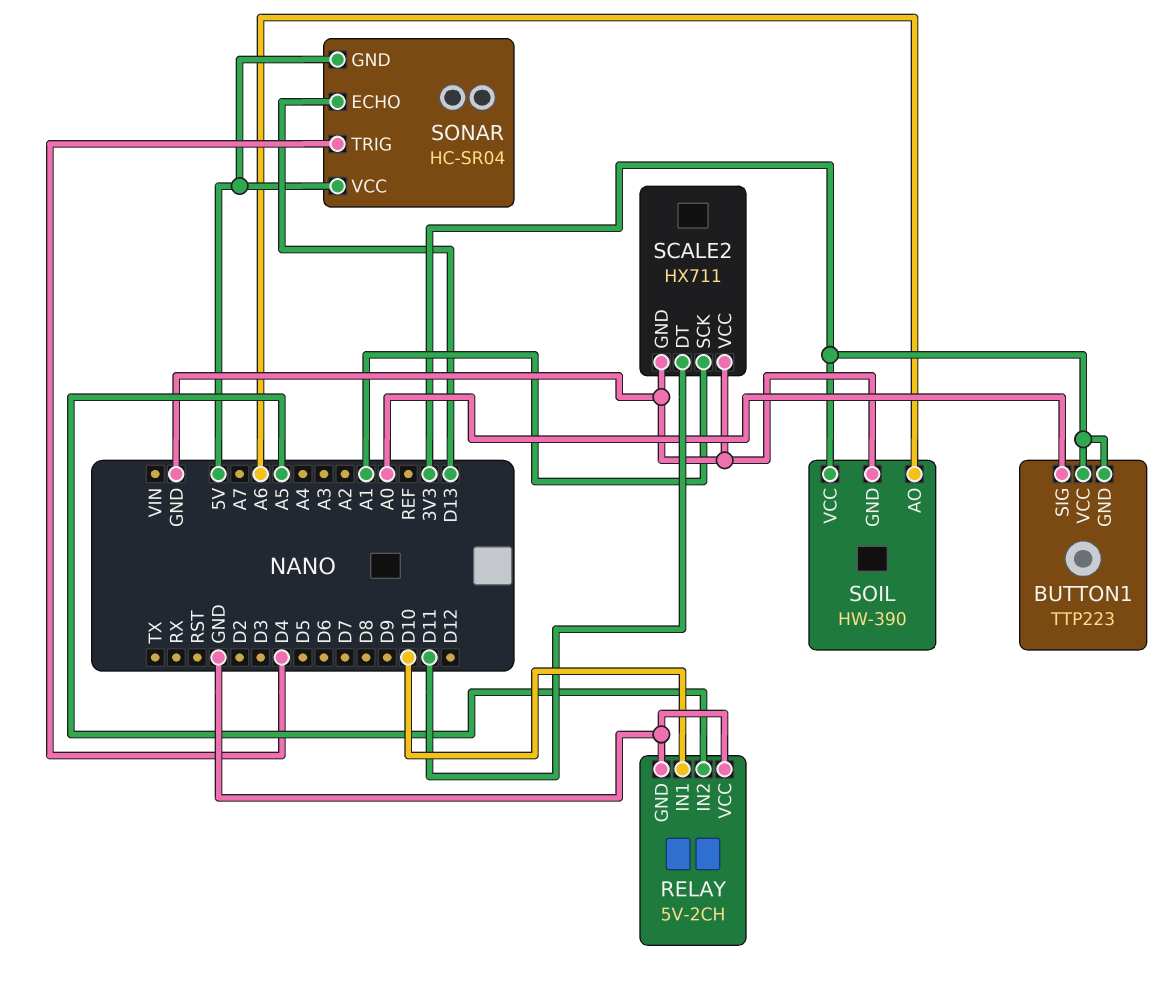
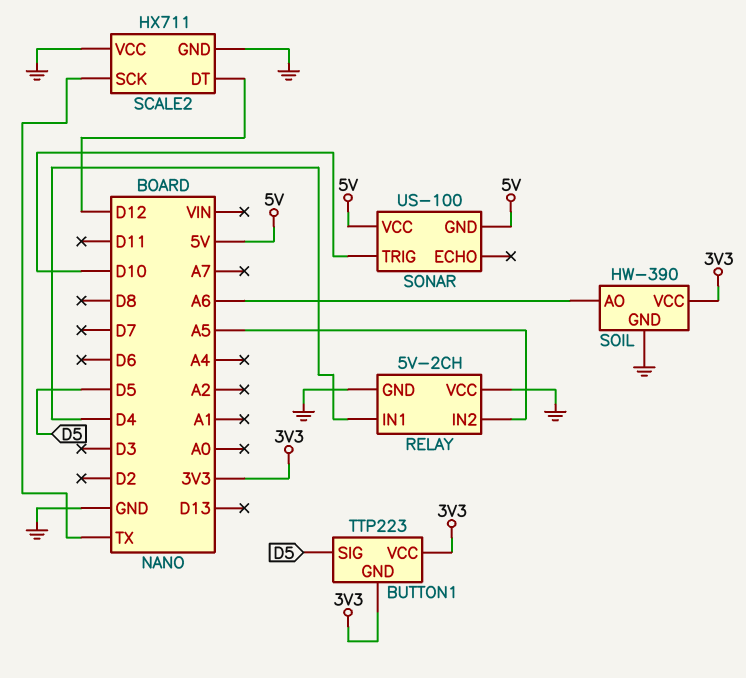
BUTTON1 pin SIG: A0 -> D5
RELAY pin IN1: D10 -> D4
SCALE2 pin DT: D11 -> D12
SCALE2 pin SCK: A1 -> TX
SONAR: HC-SR04 -> US-100
SONAR pin ECHO: D13 -> none
SONAR pin TRIG: D4 -> D10

